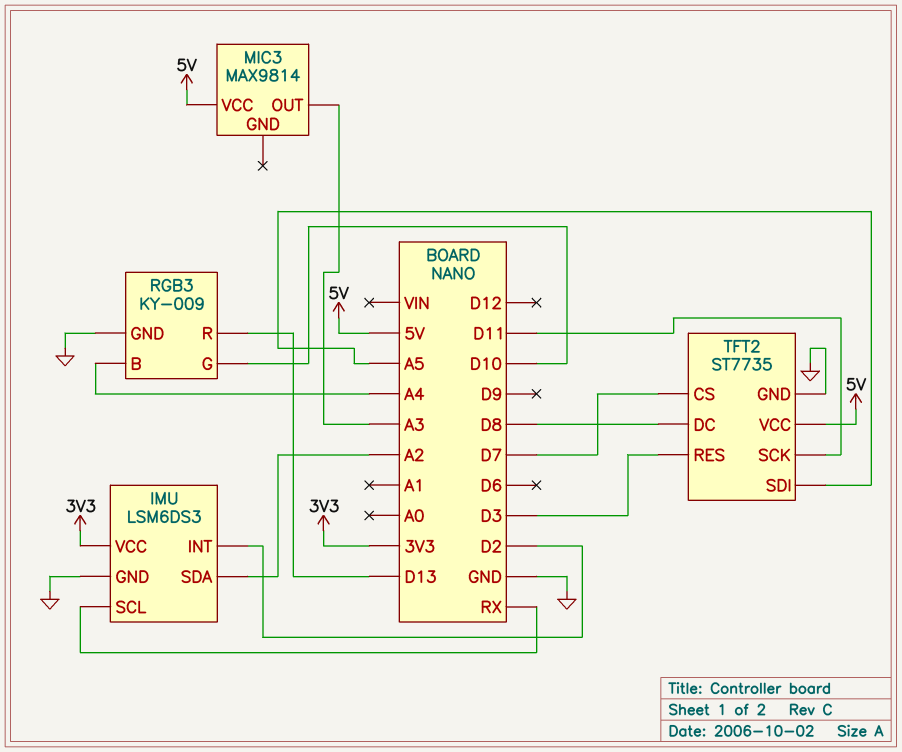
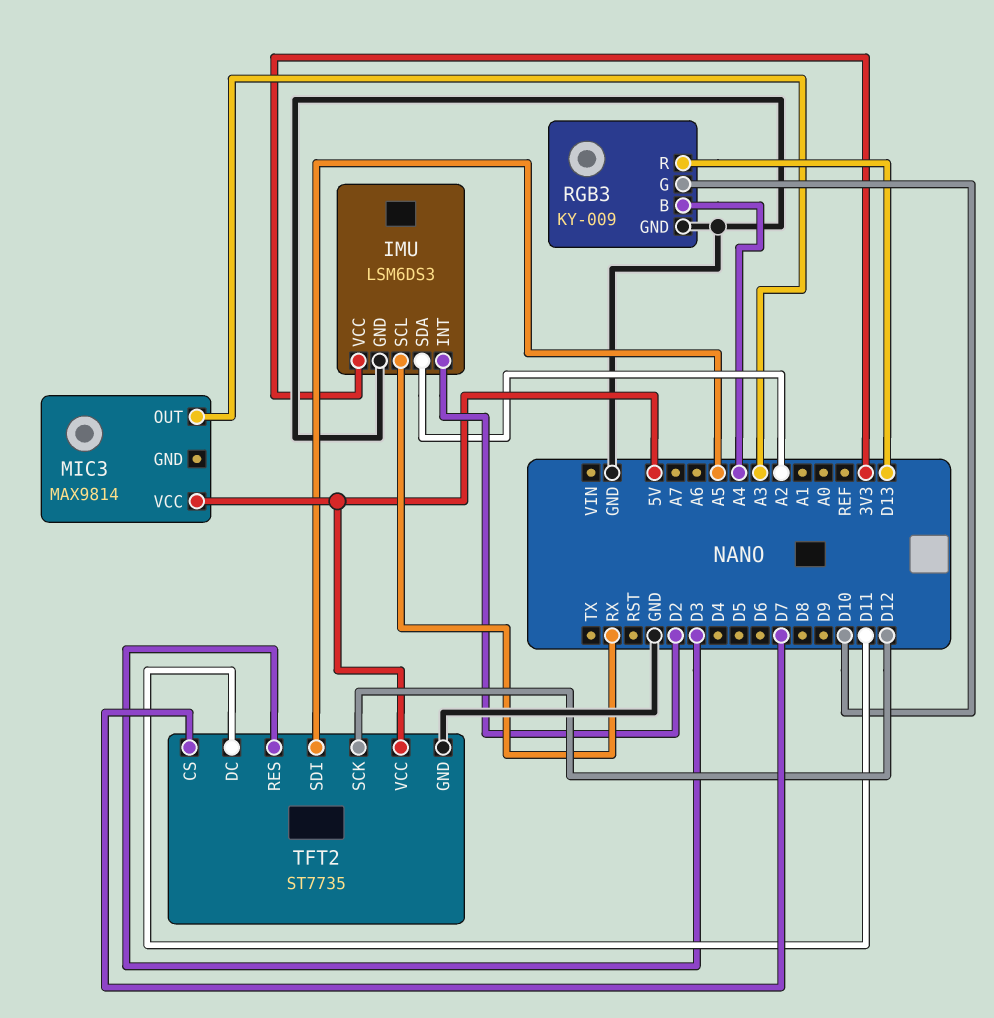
TFT2 pin DC: D8 -> D11
TFT2 pin SCK: D11 -> D12

